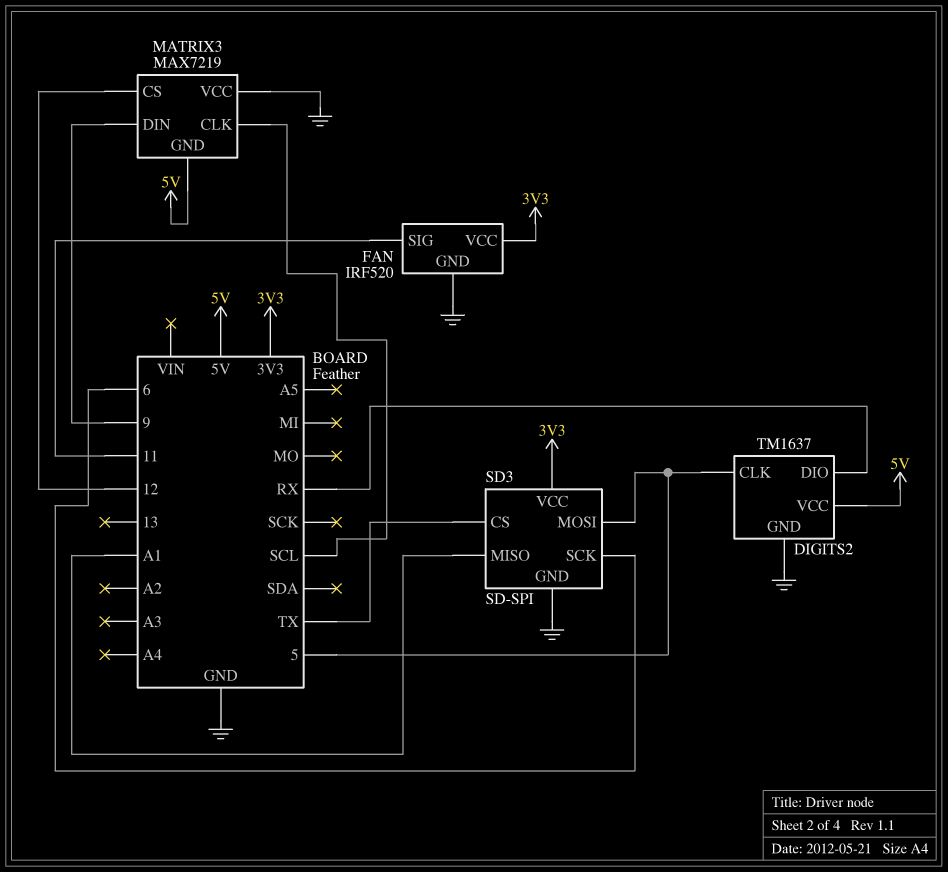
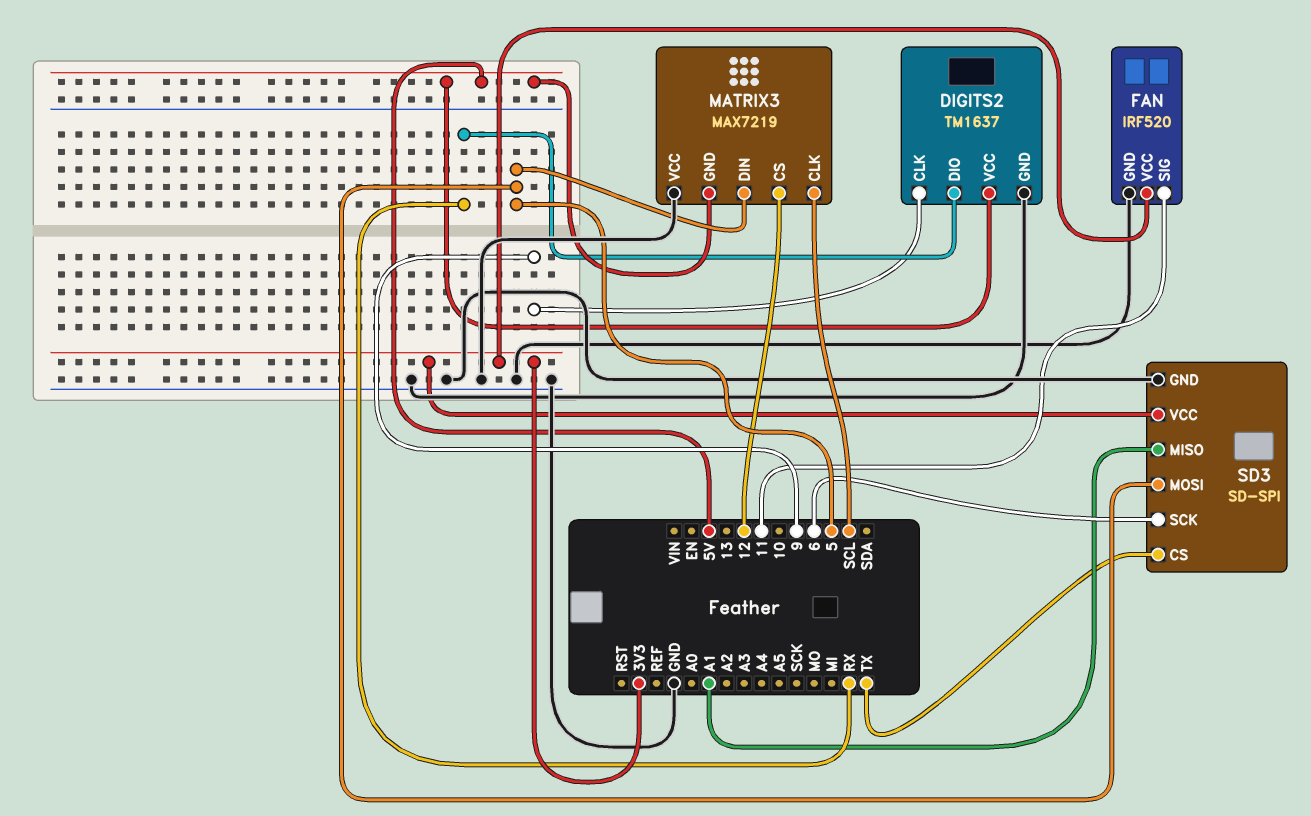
DIGITS2 pin CLK: 5 -> 9
MATRIX3 pin DIN: 9 -> 5

